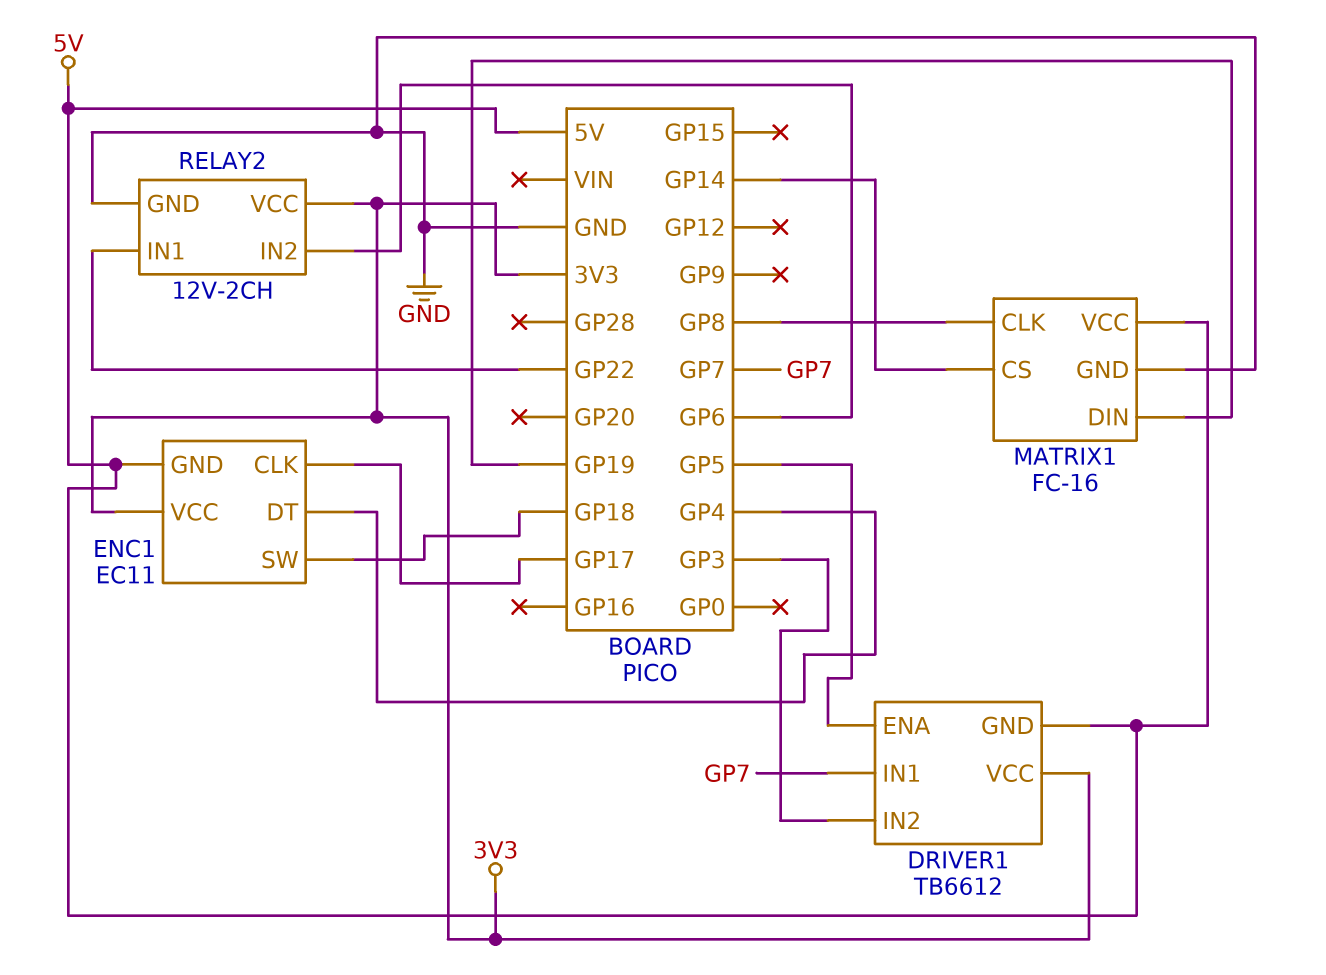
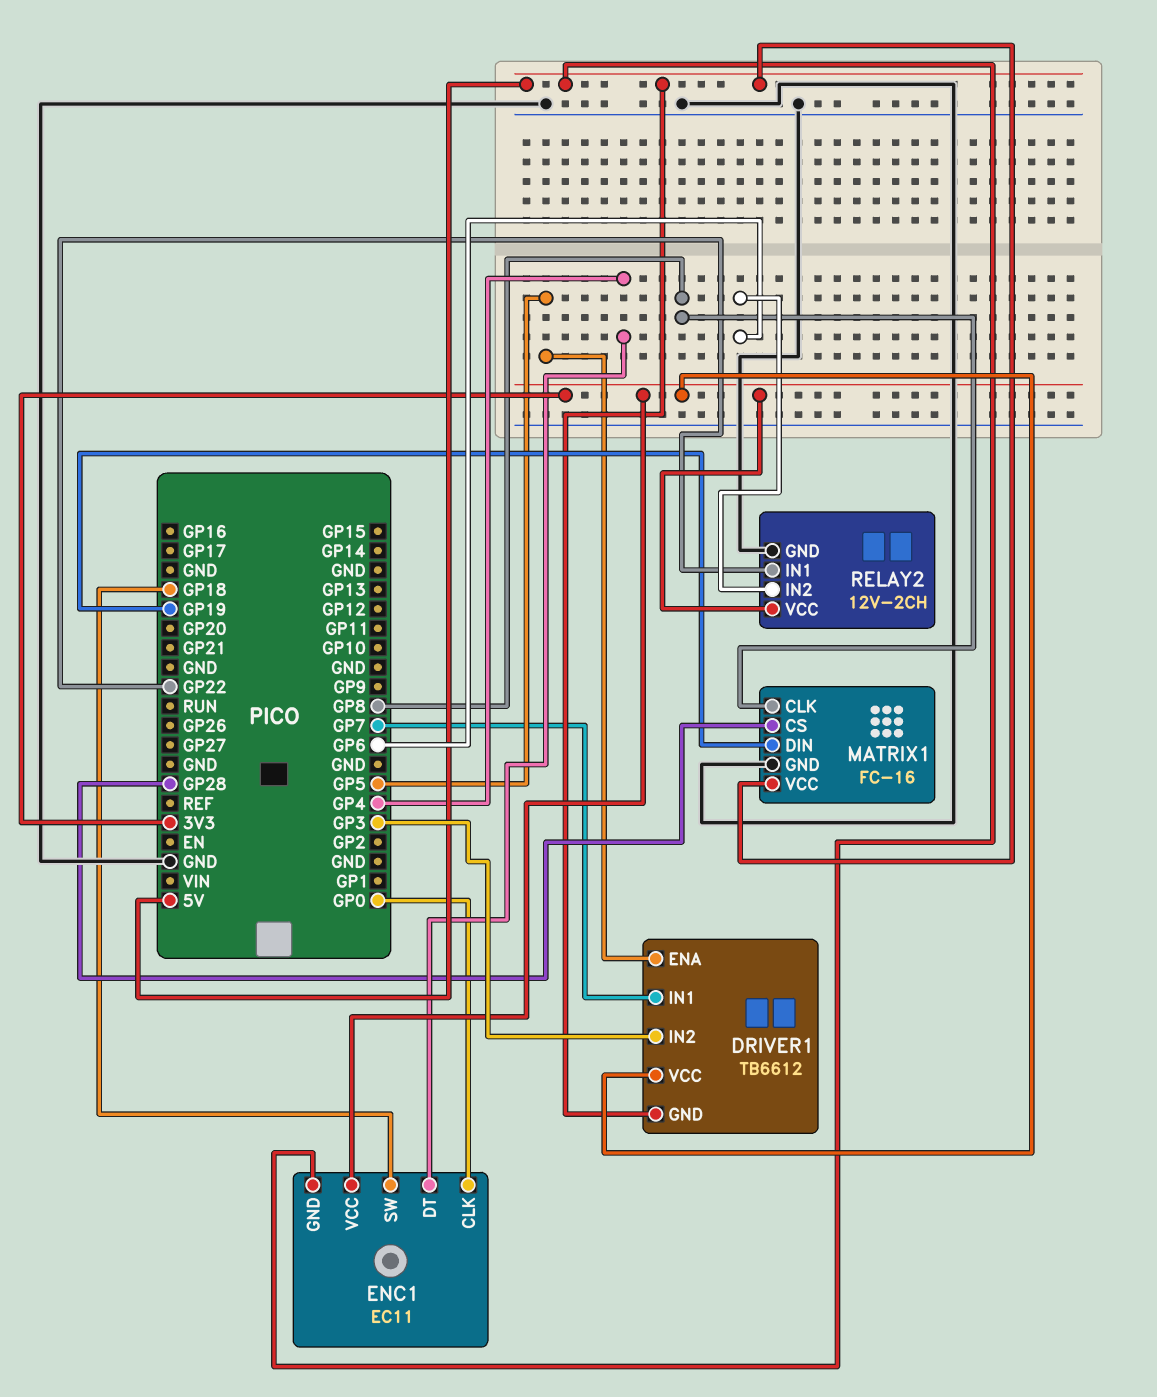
ENC1 pin CLK: GP17 -> GP0
MATRIX1 pin CS: GP14 -> GP28

